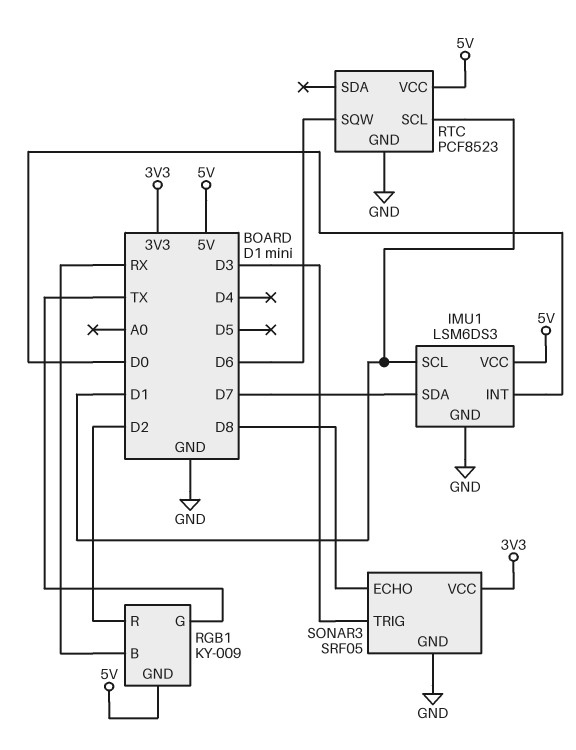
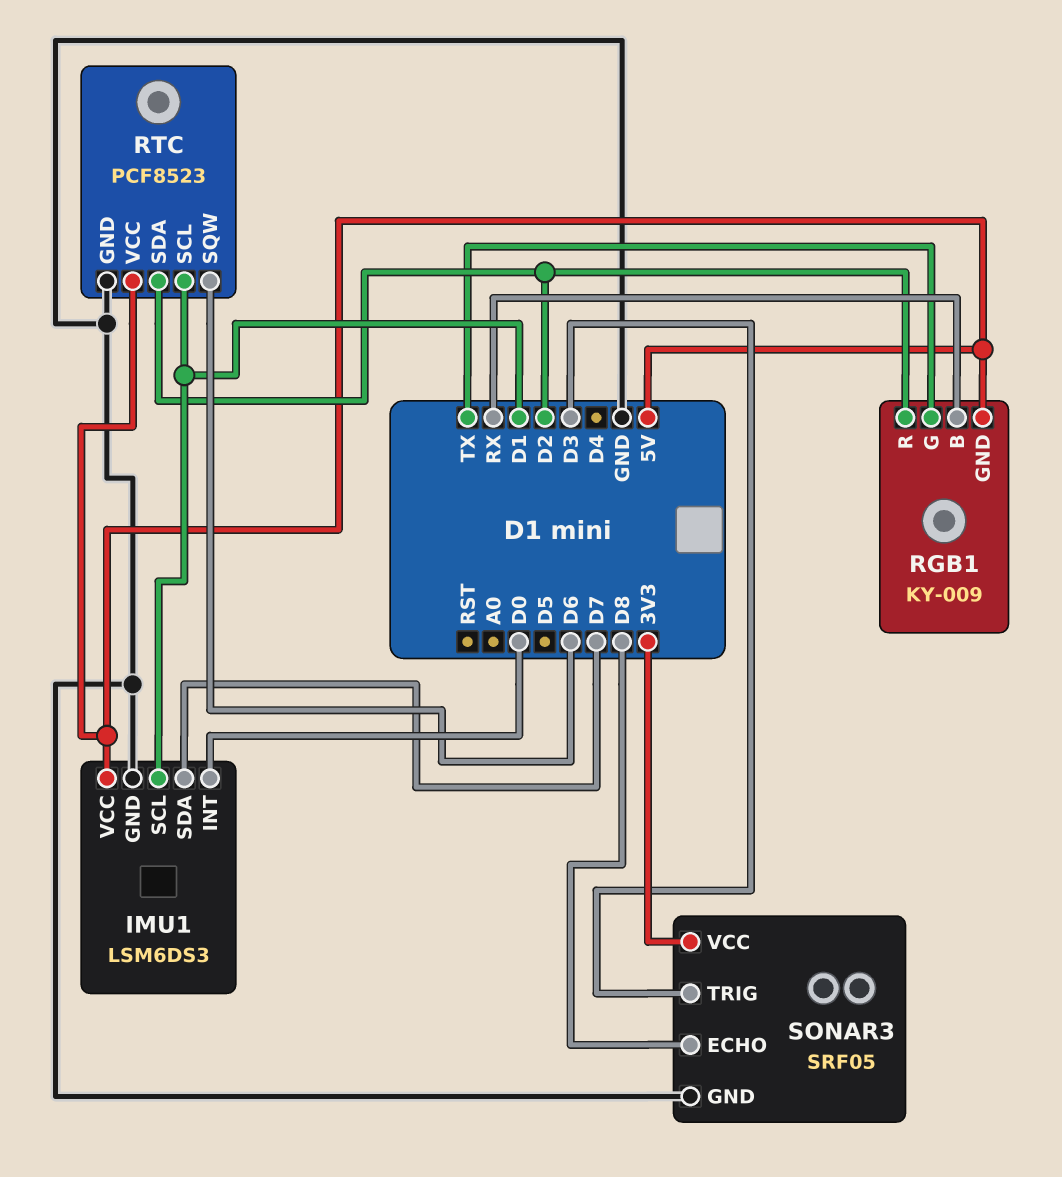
RTC pin SDA: none -> D2

